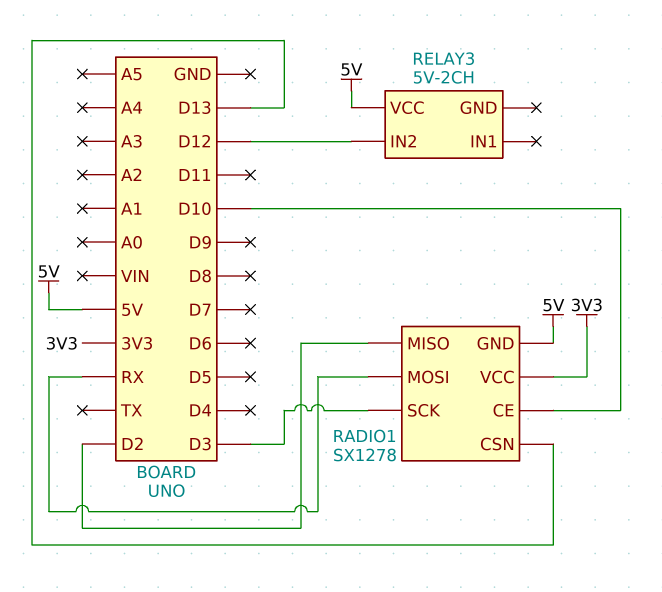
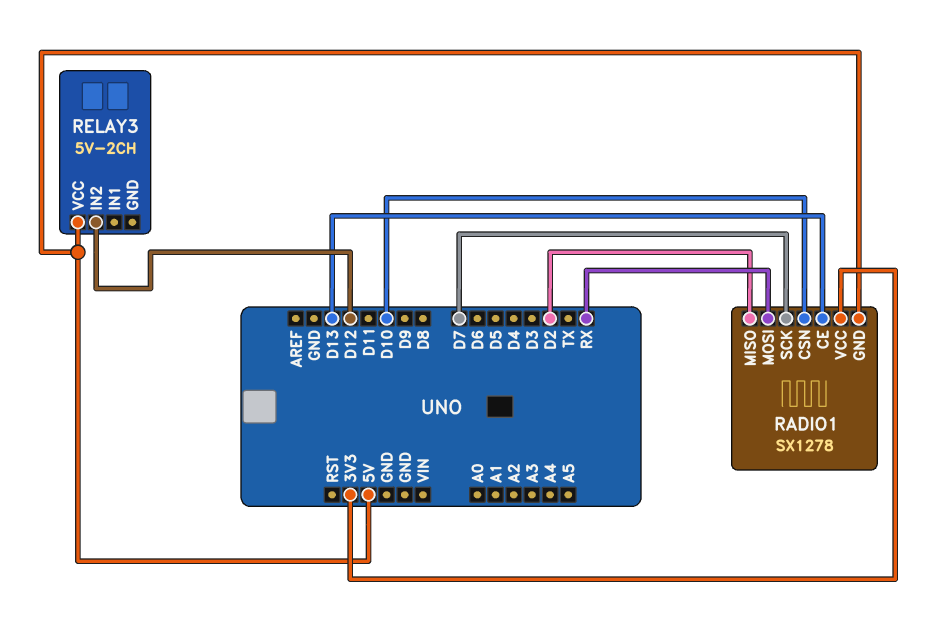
RADIO1 pin CE: D10 -> D13
RADIO1 pin CSN: D13 -> D10
RADIO1 pin SCK: D3 -> D7

